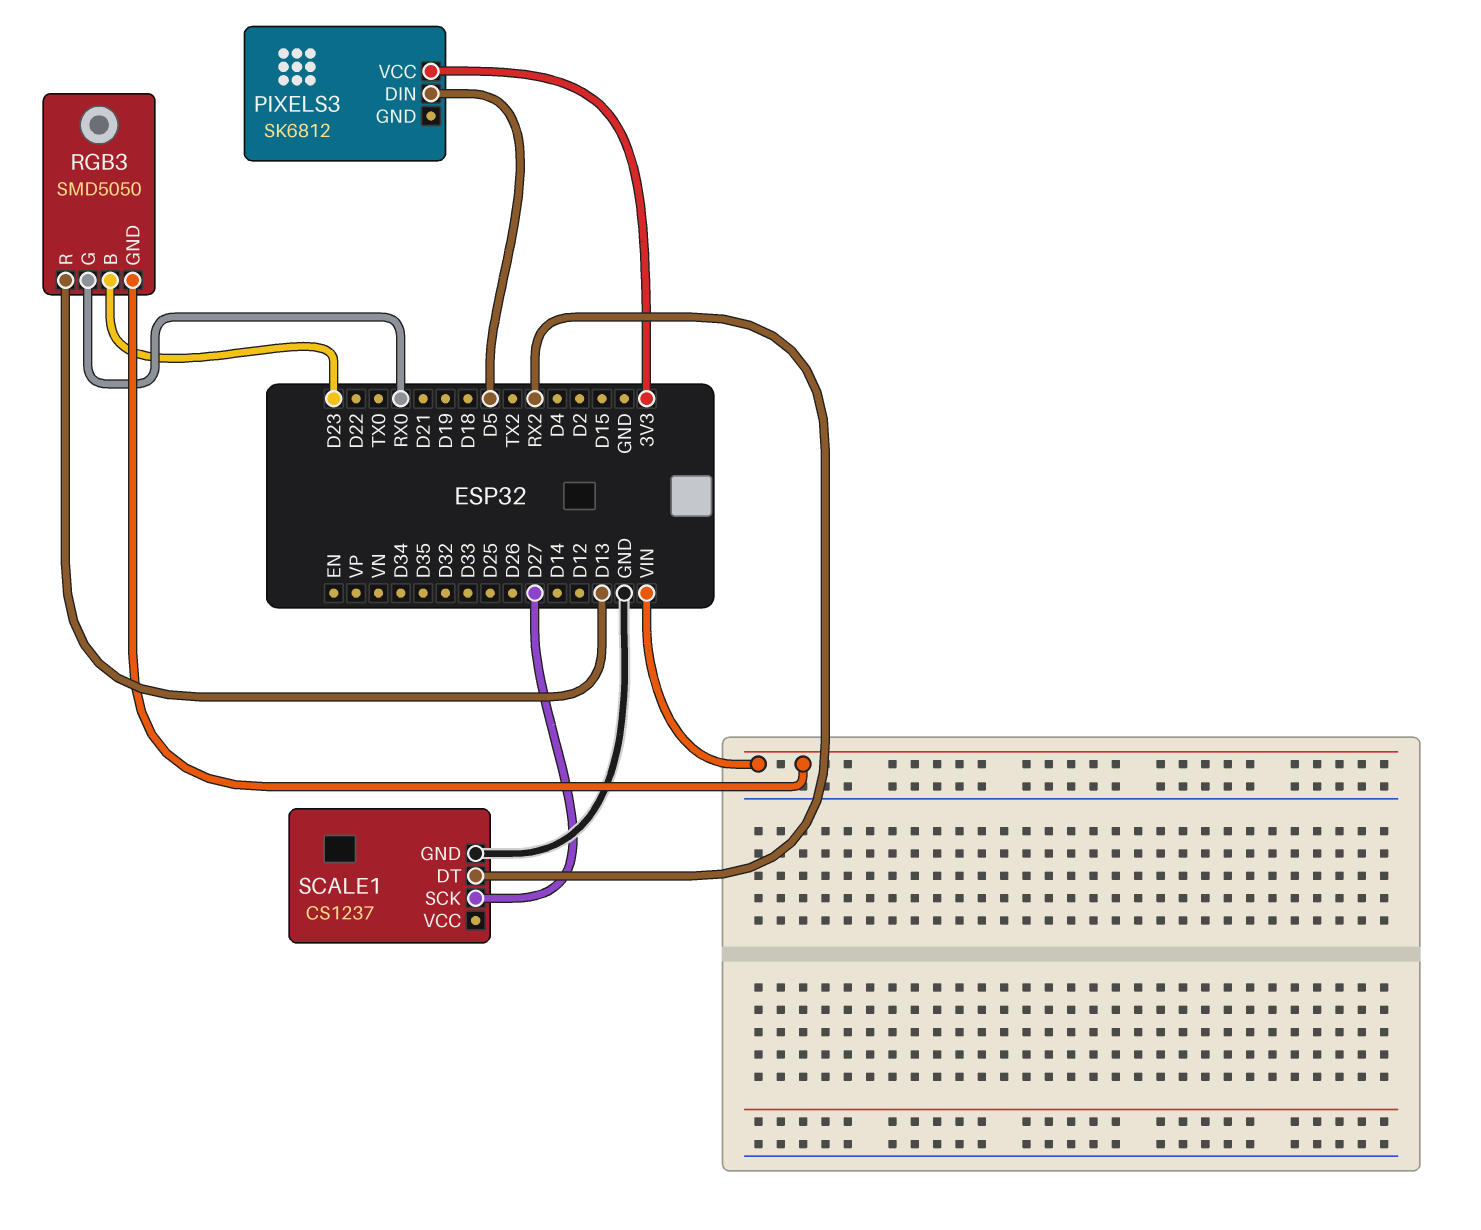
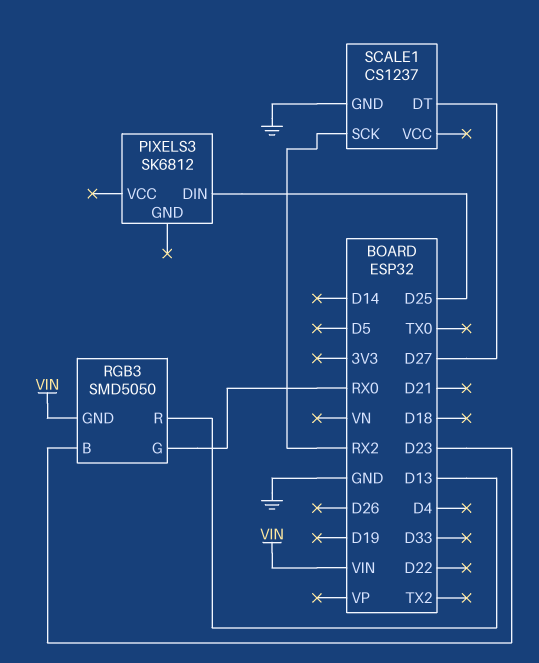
PIXELS3 pin DIN: D5 -> D25
PIXELS3 pin VCC: 3V3 -> none
SCALE1 pin DT: RX2 -> D27
SCALE1 pin SCK: D27 -> RX2

